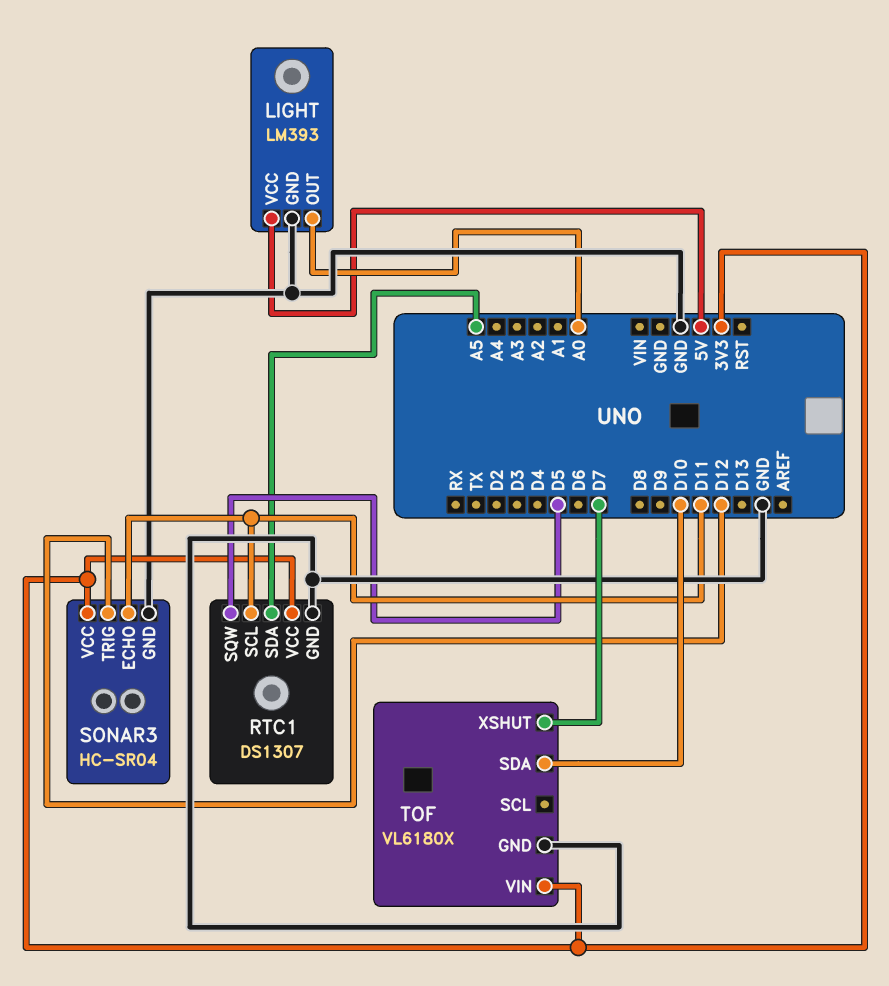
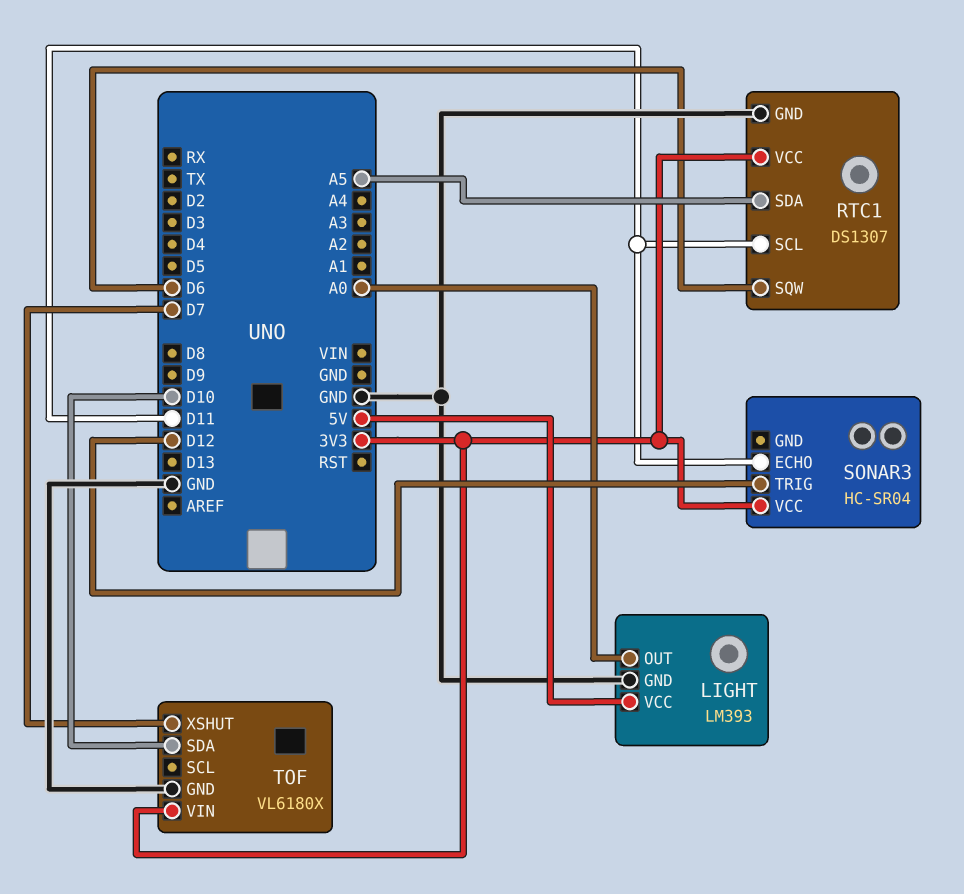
RTC1 pin SQW: D5 -> D6
SONAR3 pin GND: GND -> none

